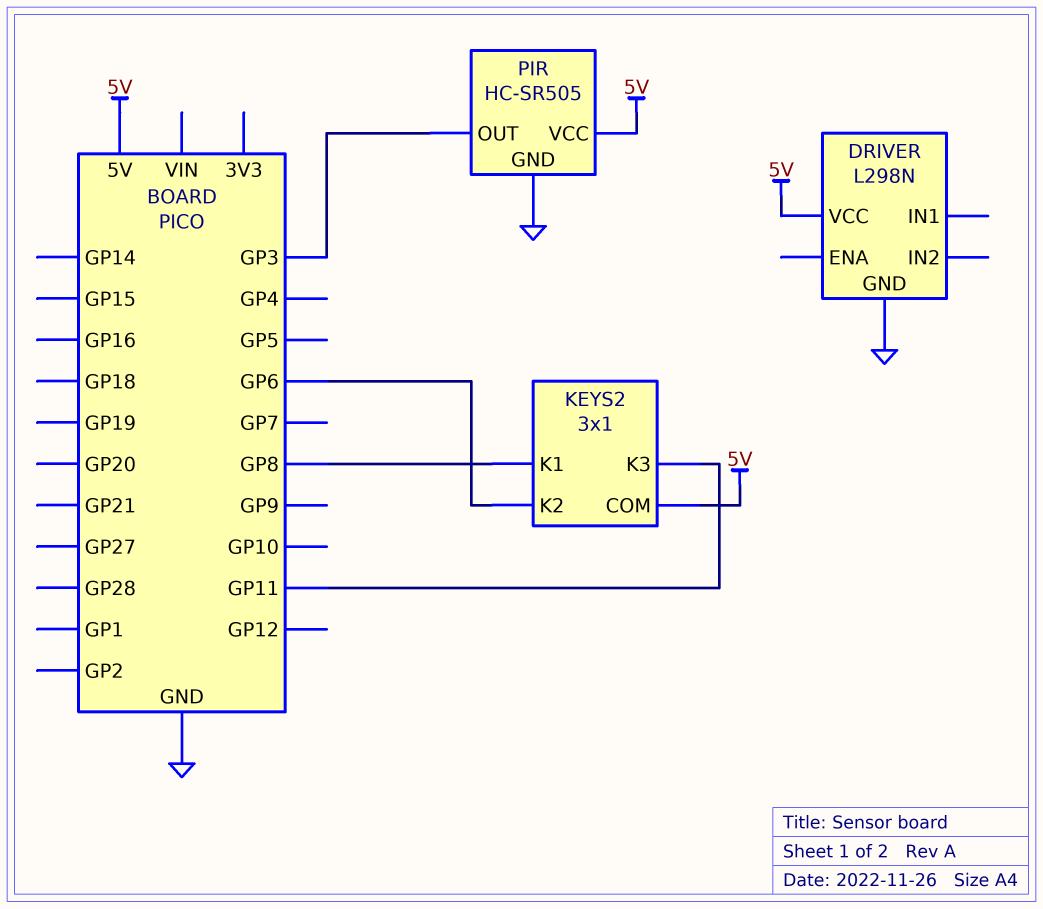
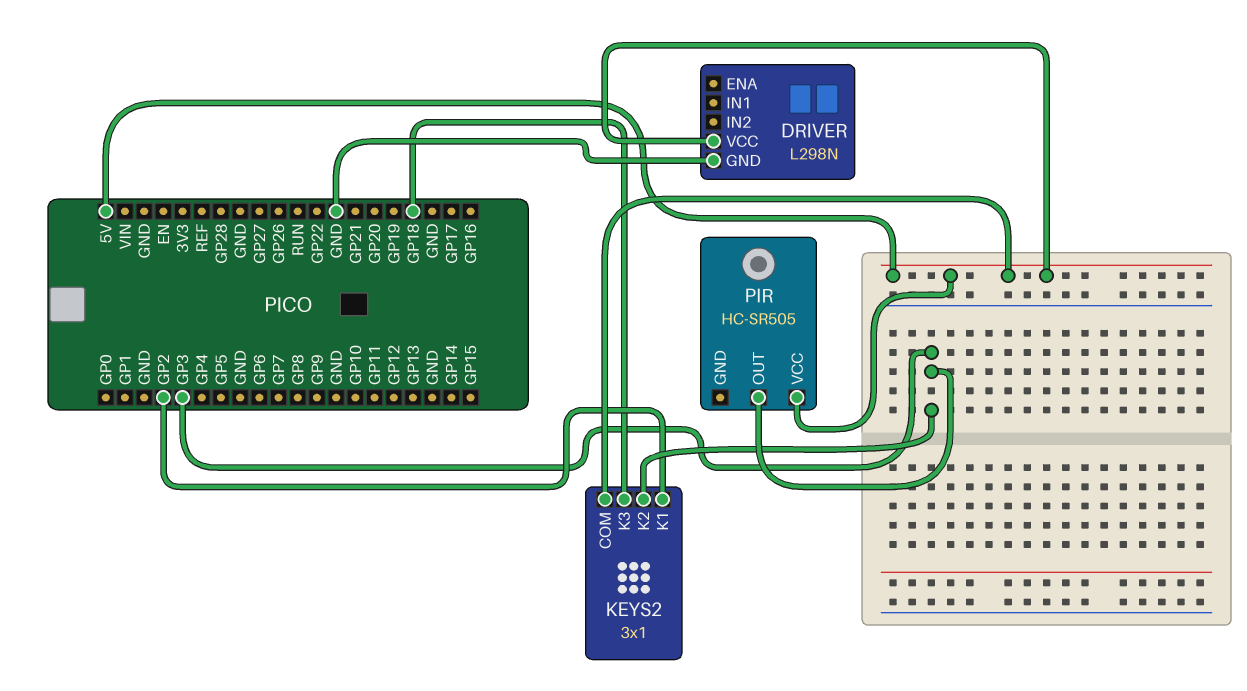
KEYS2 pin K1: GP8 -> GP2
KEYS2 pin K2: GP6 -> GP3
KEYS2 pin K3: GP11 -> GP18
PIR pin GND: GND -> none

